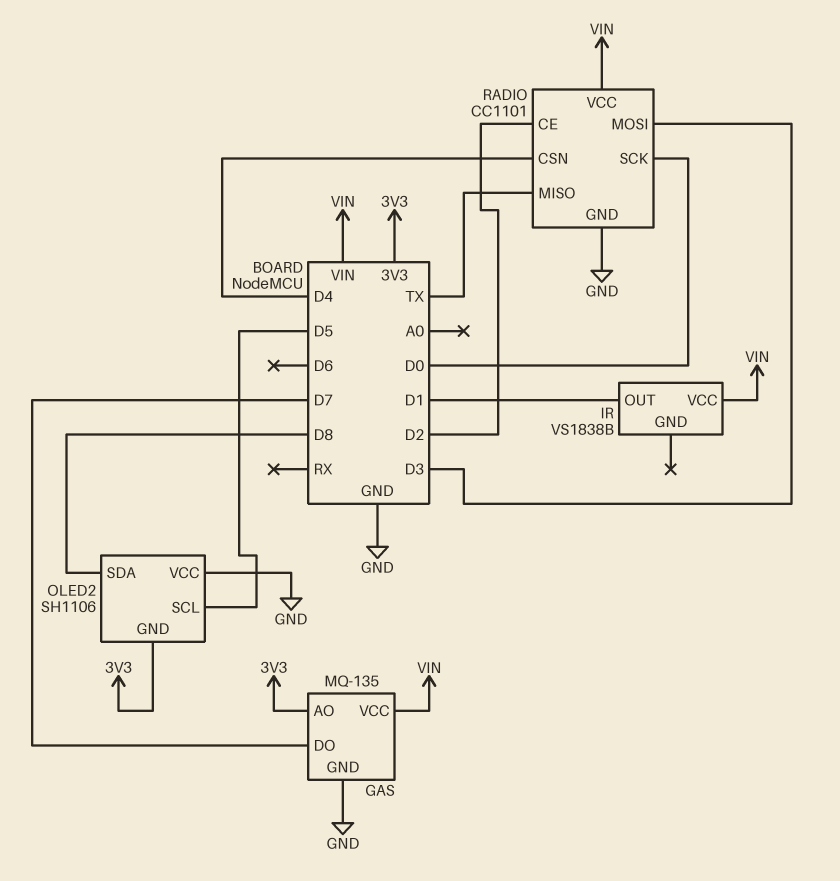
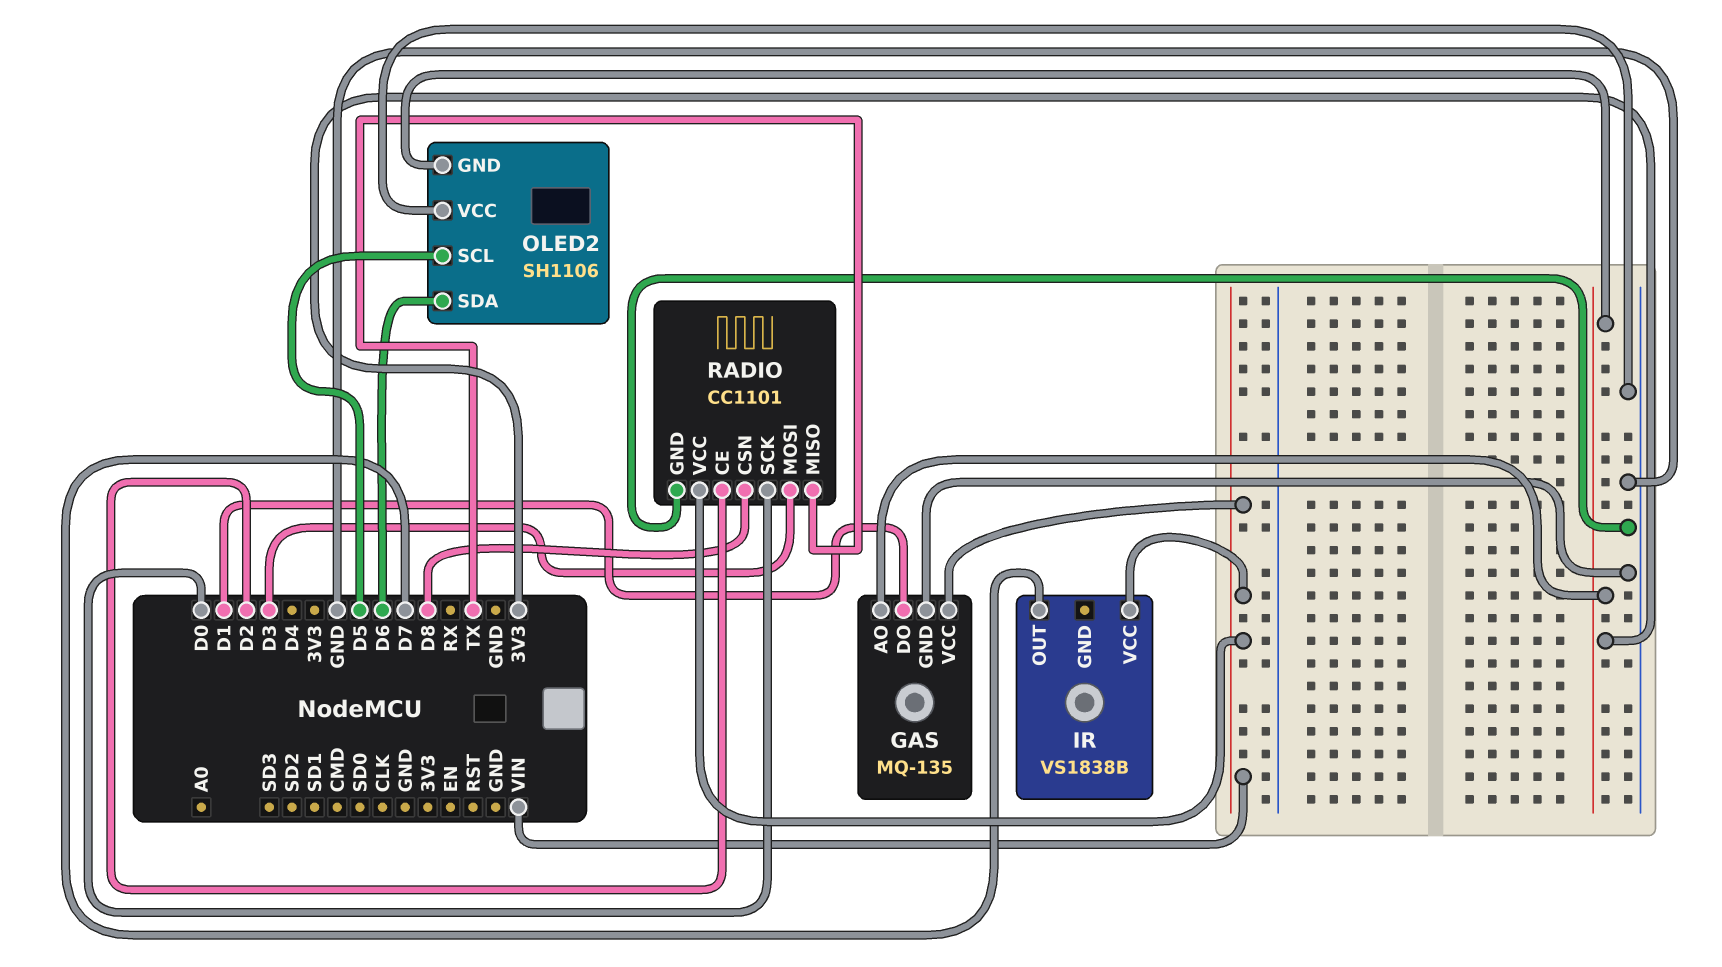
GAS pin DO: D7 -> D1
IR pin OUT: D1 -> D7
OLED2 pin SDA: D8 -> D6
RADIO pin CSN: D4 -> D8

